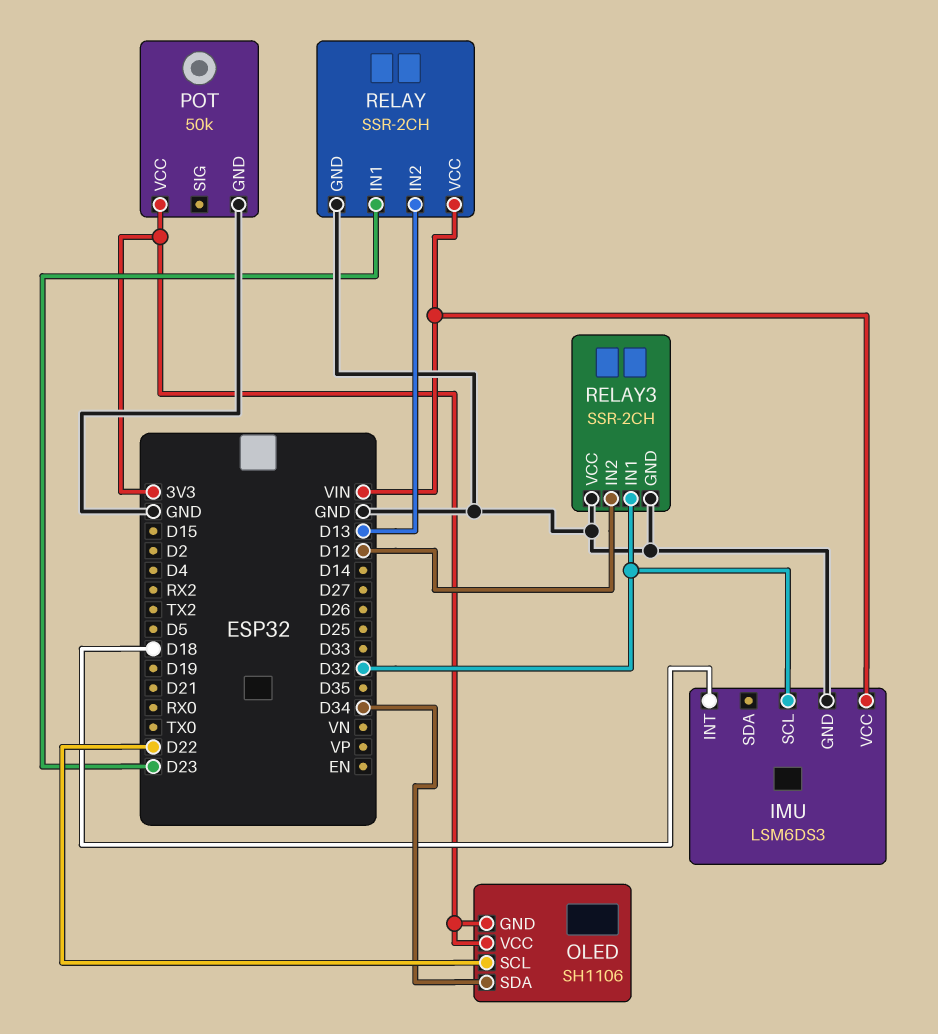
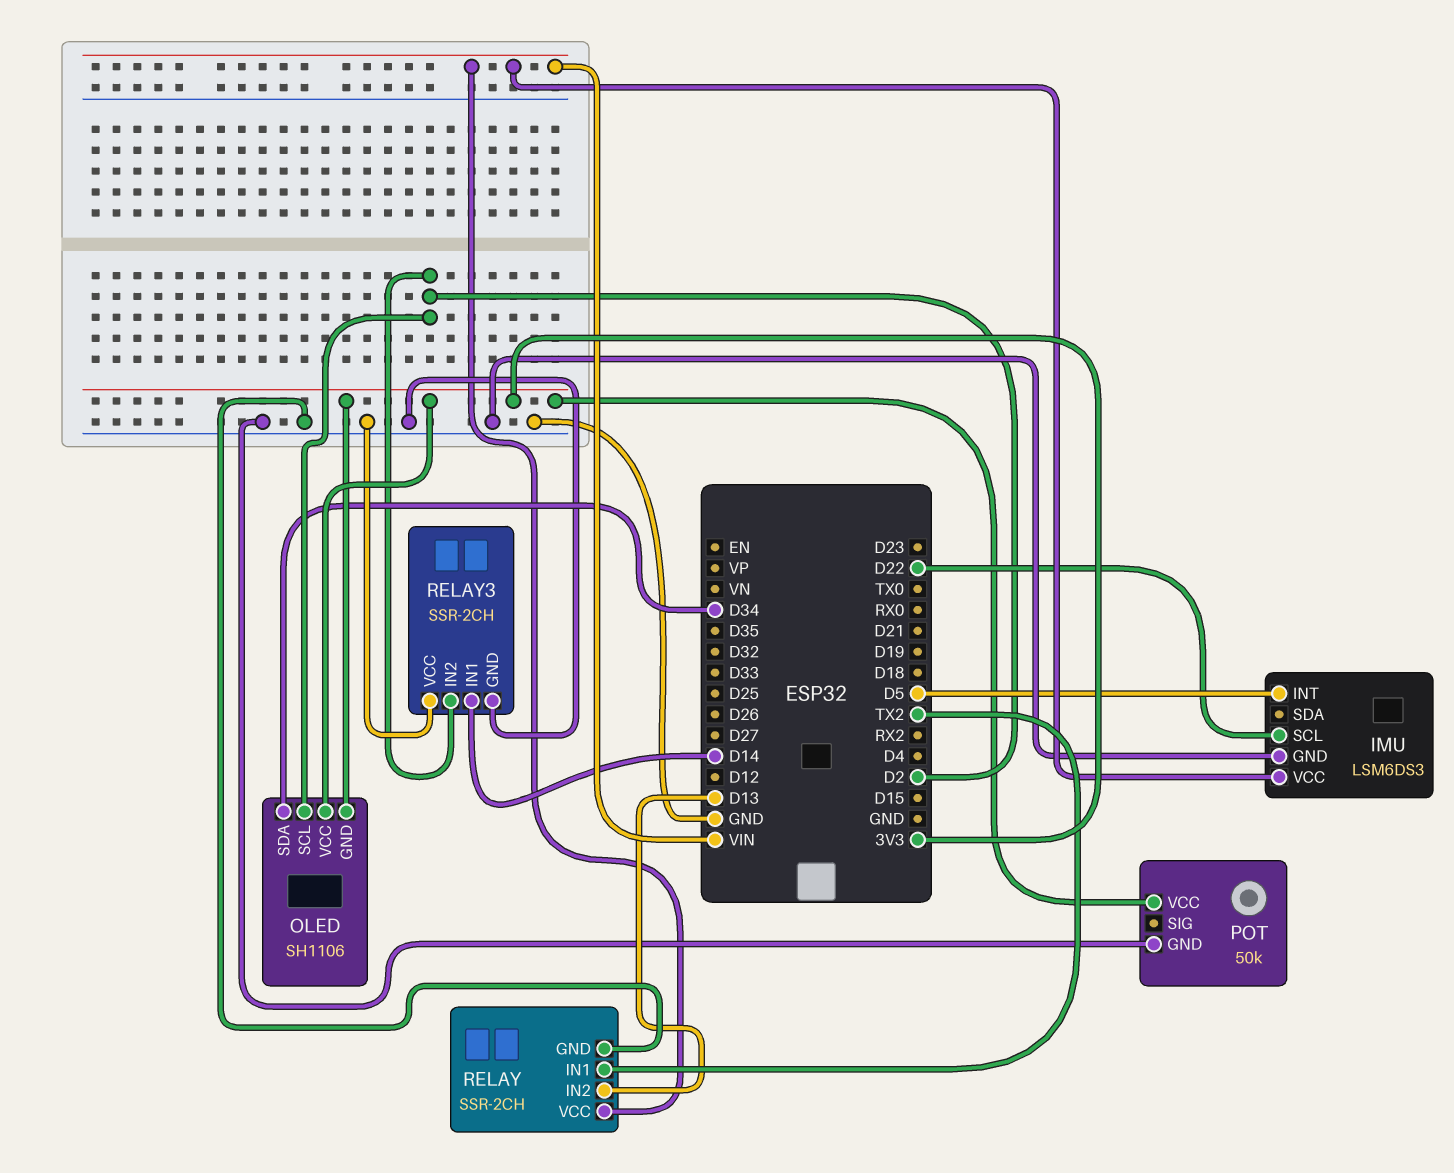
IMU pin INT: D18 -> D5
IMU pin SCL: D32 -> D22
OLED pin SCL: D22 -> D2
RELAY pin IN1: D23 -> TX2
RELAY3 pin IN1: D32 -> D14
RELAY3 pin IN2: D12 -> D2

